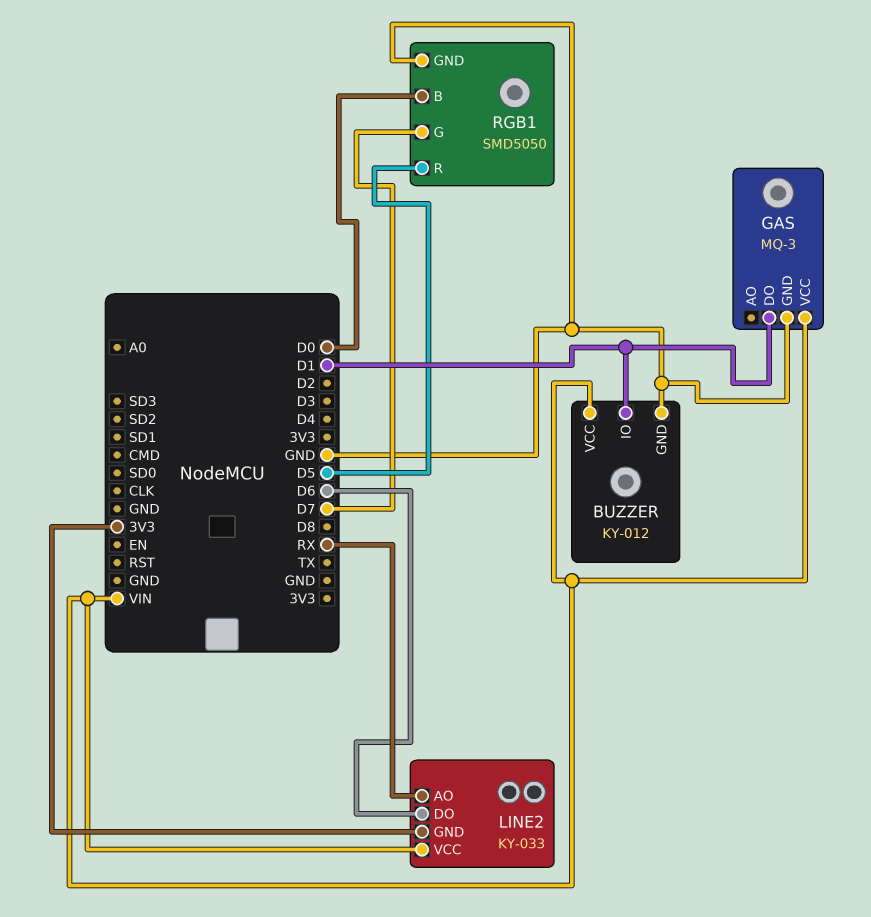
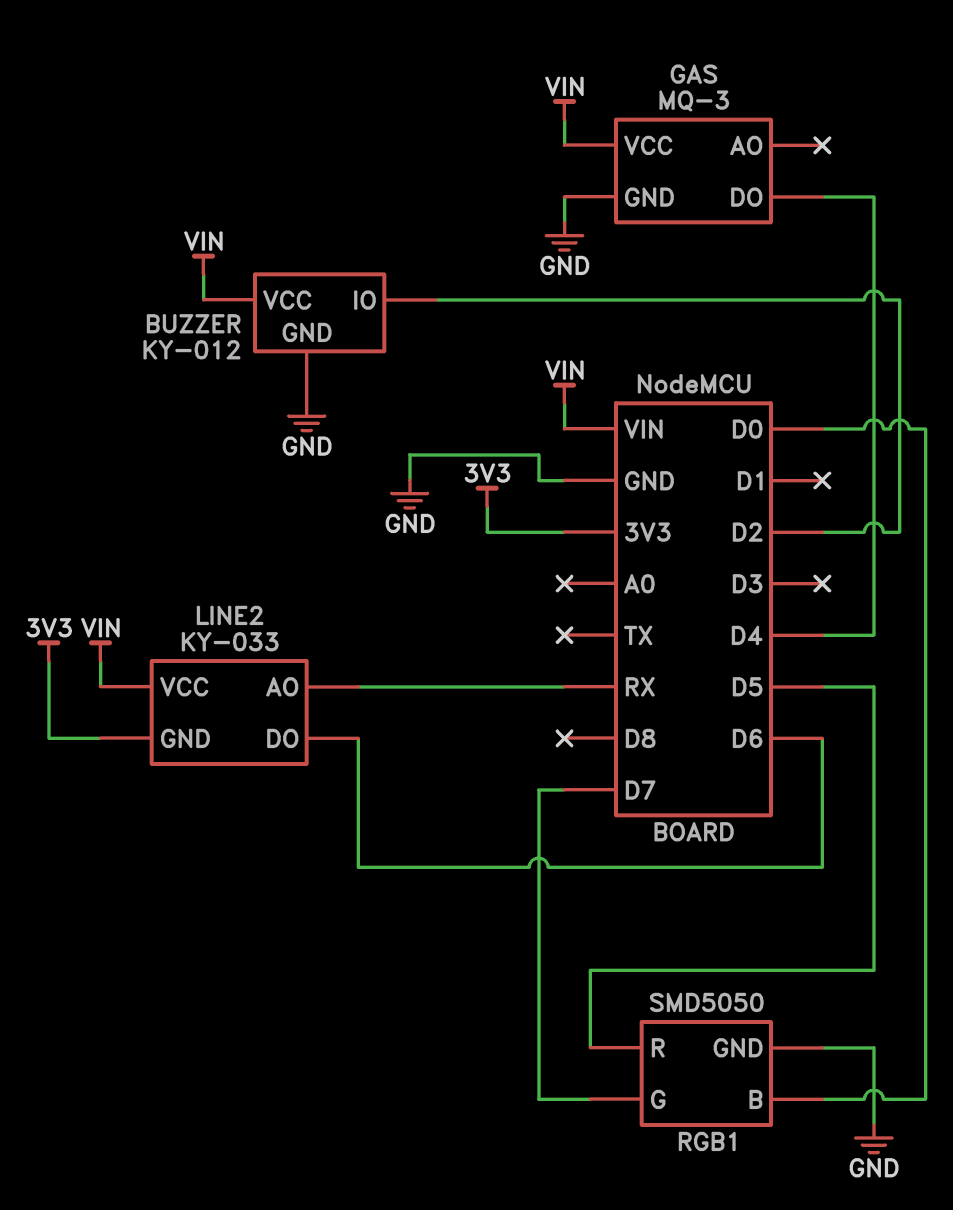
BUZZER pin IO: D1 -> D2
GAS pin DO: D1 -> D4

